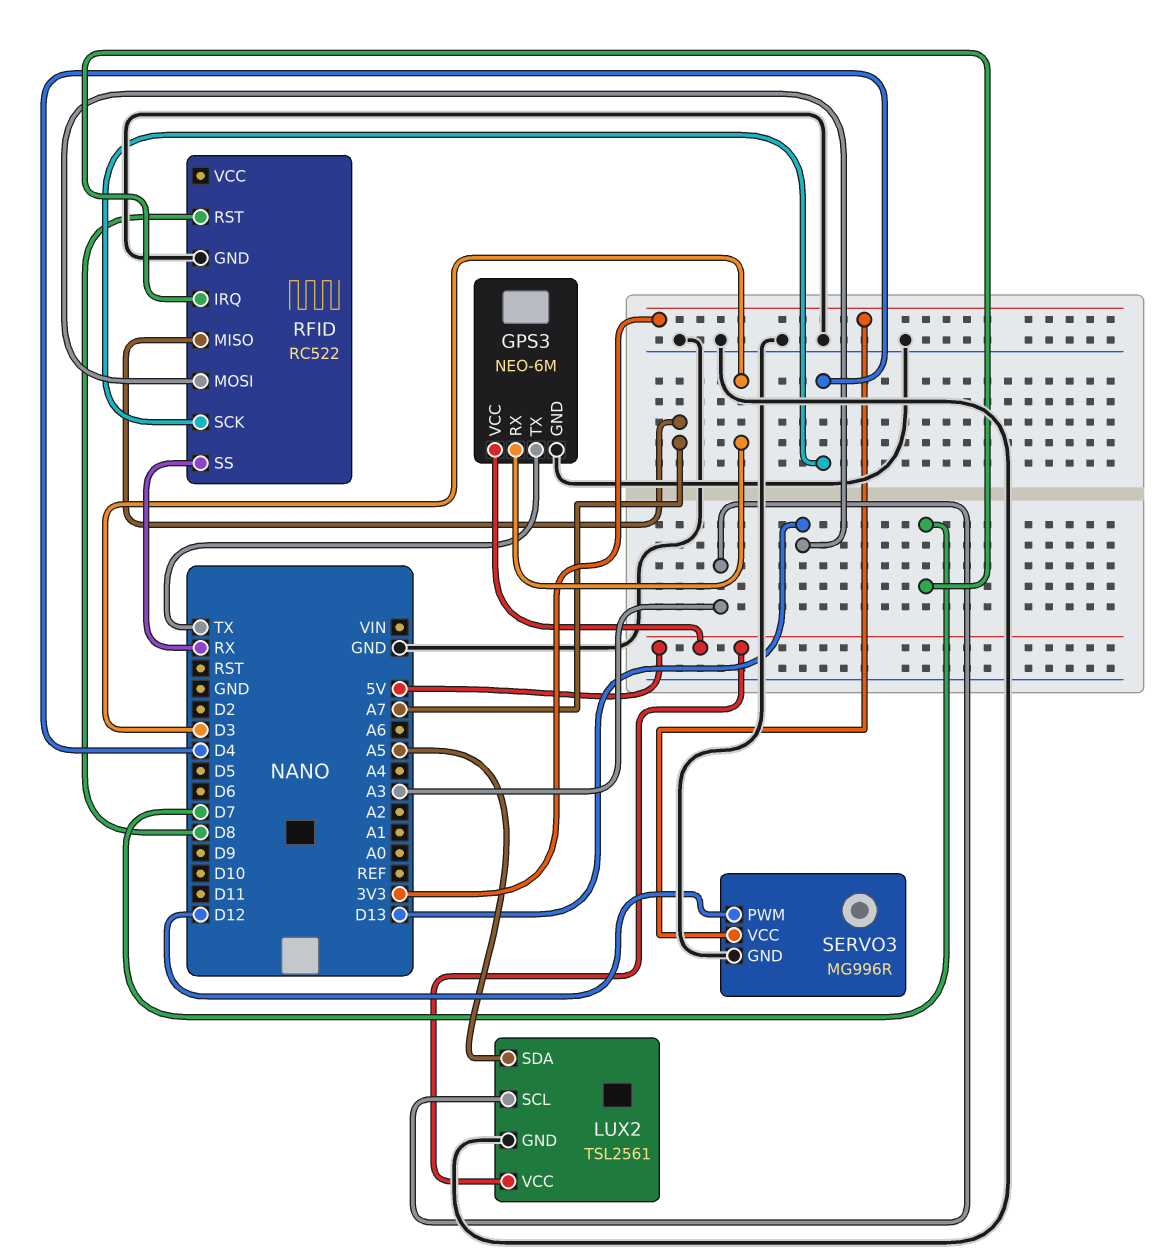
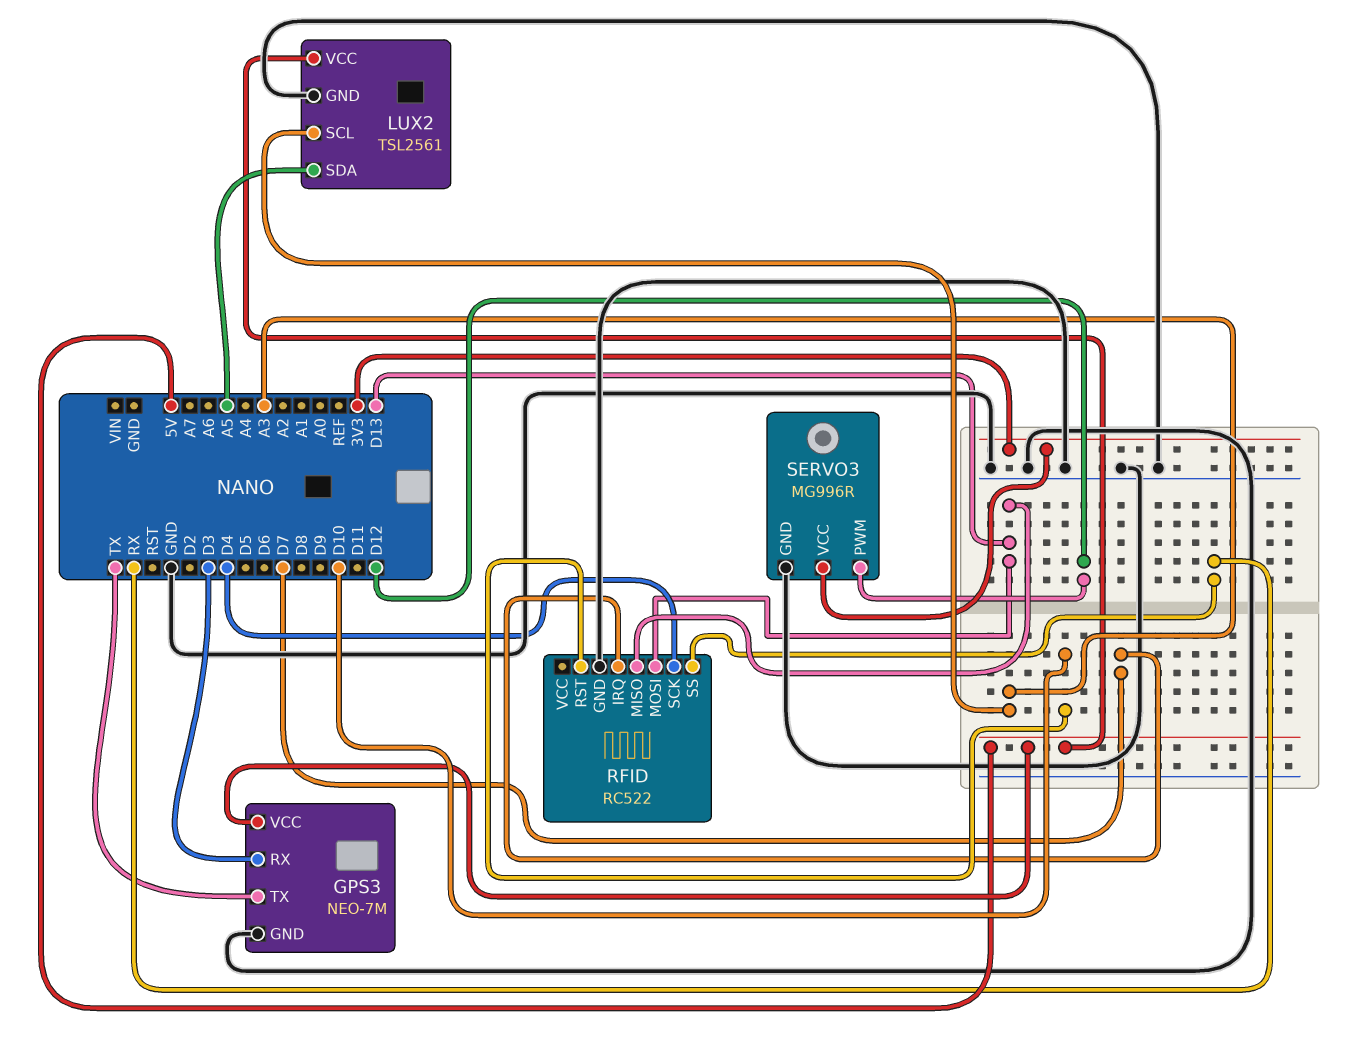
GPS3: NEO-6M -> NEO-7M
RFID pin MISO: A7 -> D13
RFID pin RST: D8 -> D10

